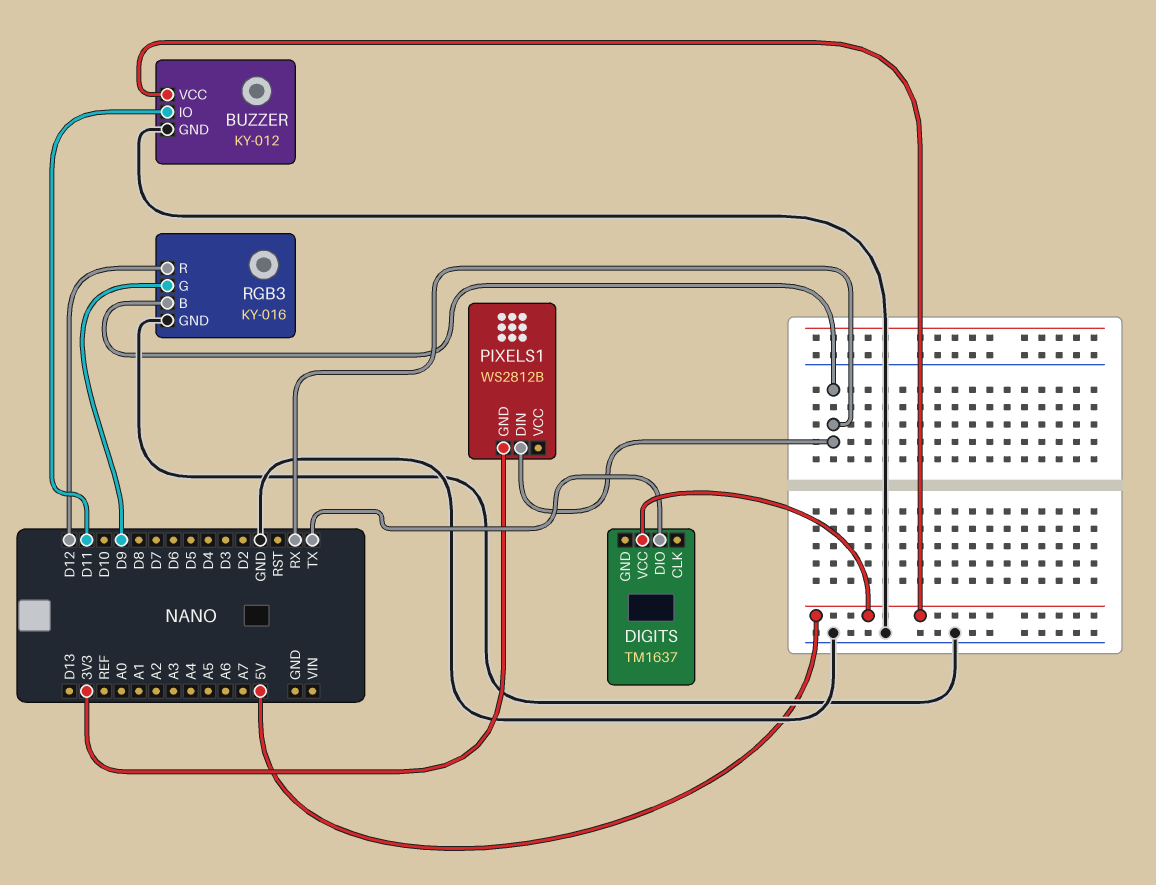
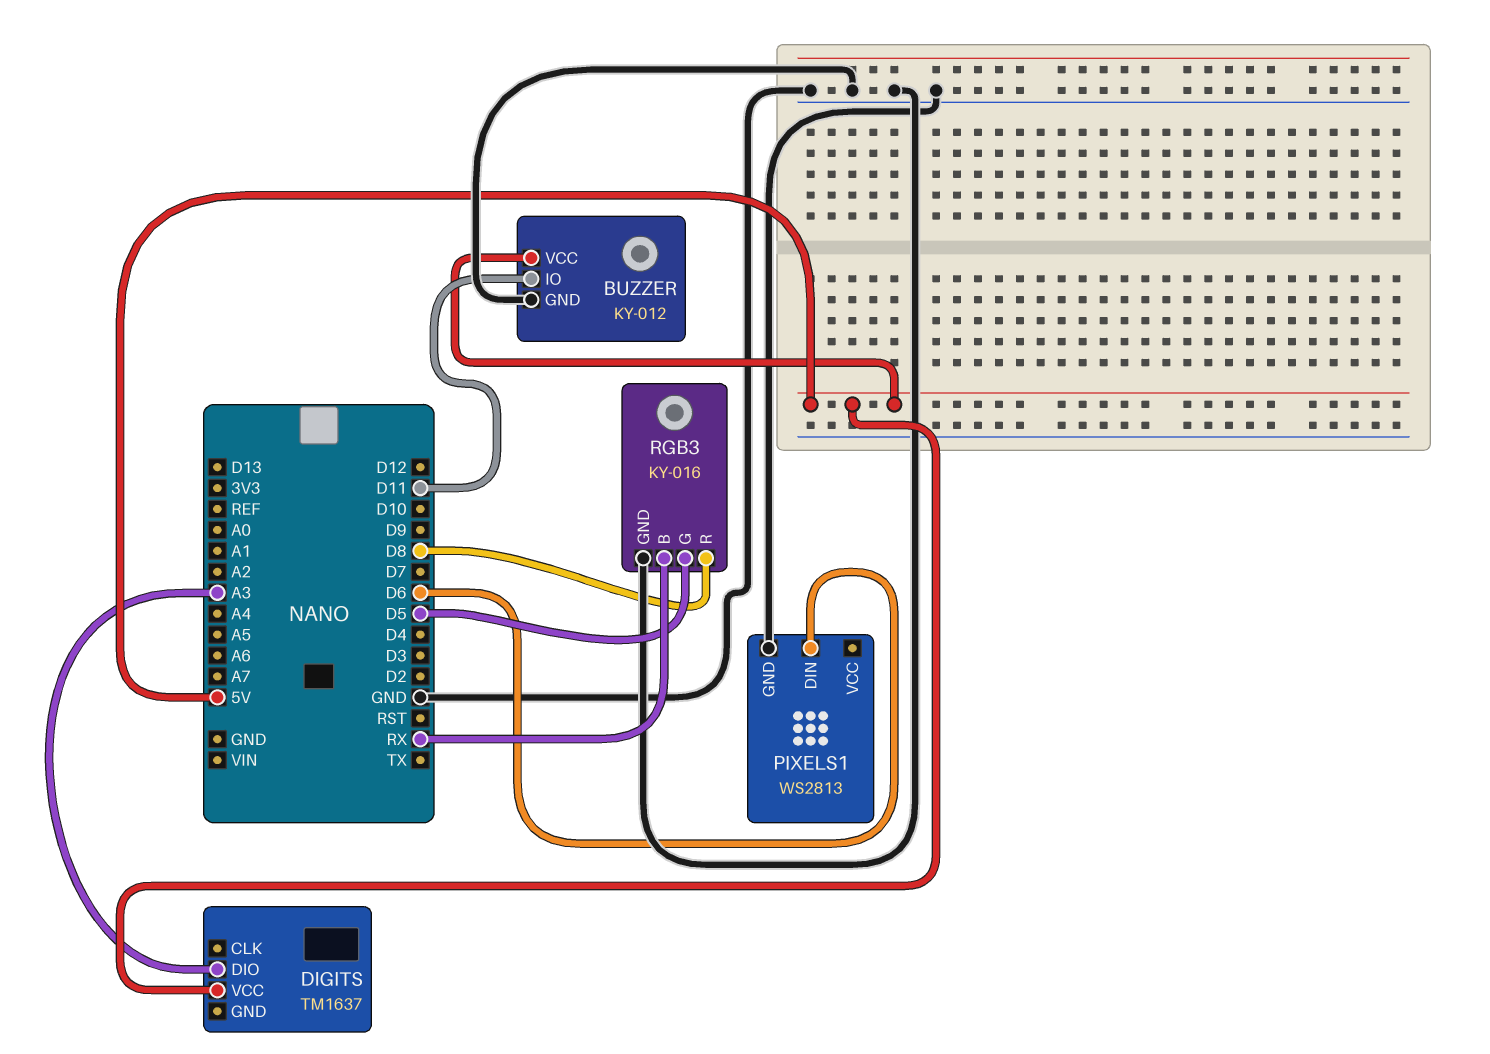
DIGITS pin DIO: TX -> A3
PIXELS1: WS2812B -> WS2813
PIXELS1 pin DIN: RX -> D6
PIXELS1 pin GND: 3V3 -> GND
RGB3 pin G: D9 -> D5
RGB3 pin R: D12 -> D8

